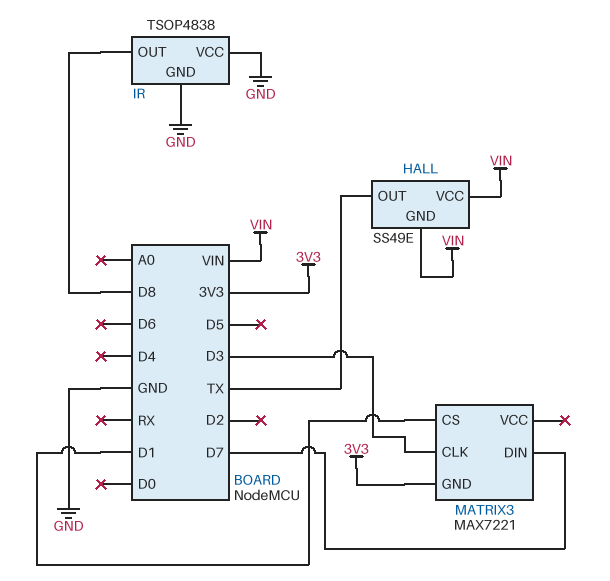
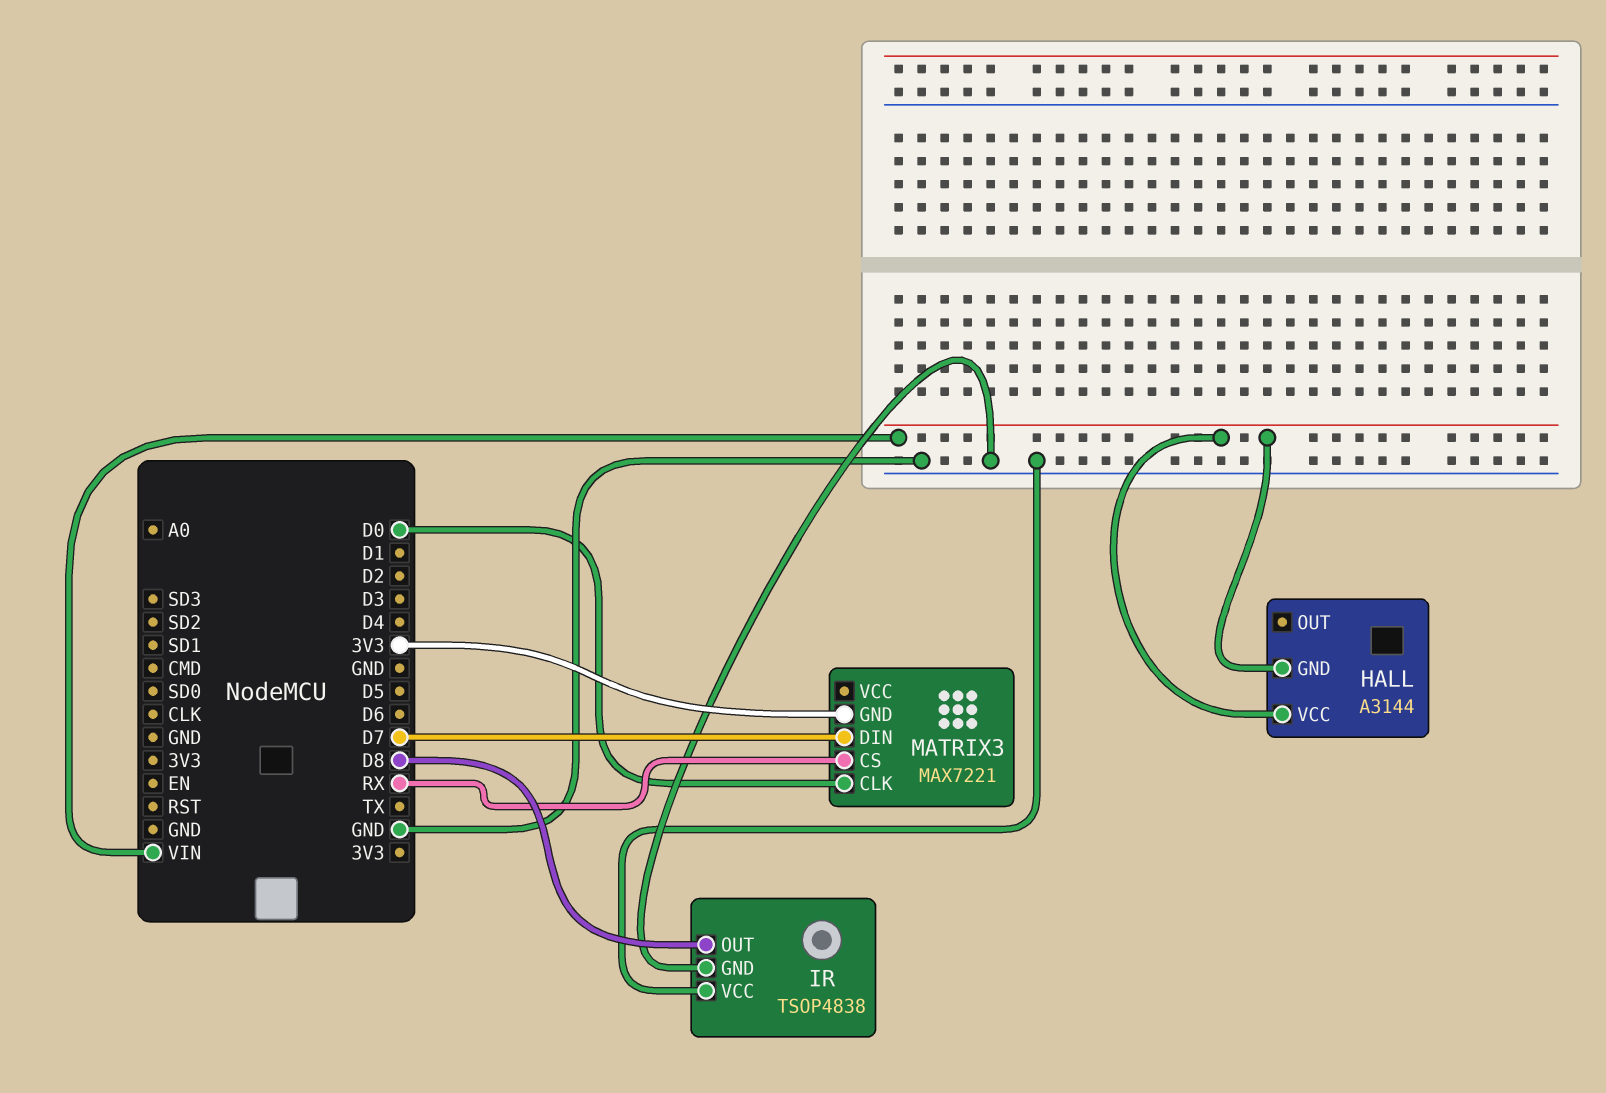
HALL: SS49E -> A3144
HALL pin OUT: TX -> none
MATRIX3 pin CLK: D3 -> D0
MATRIX3 pin CS: D1 -> RX

